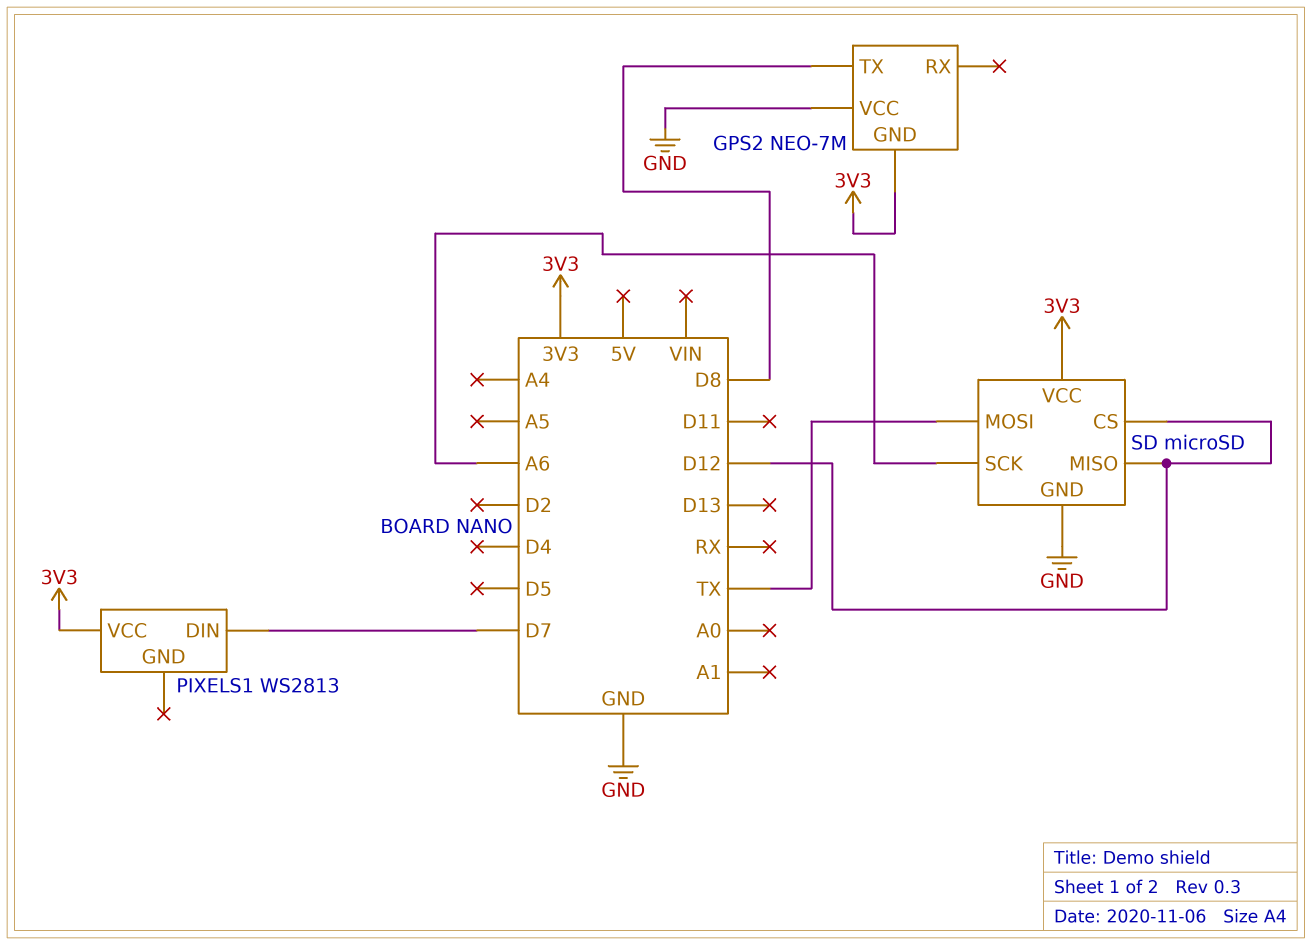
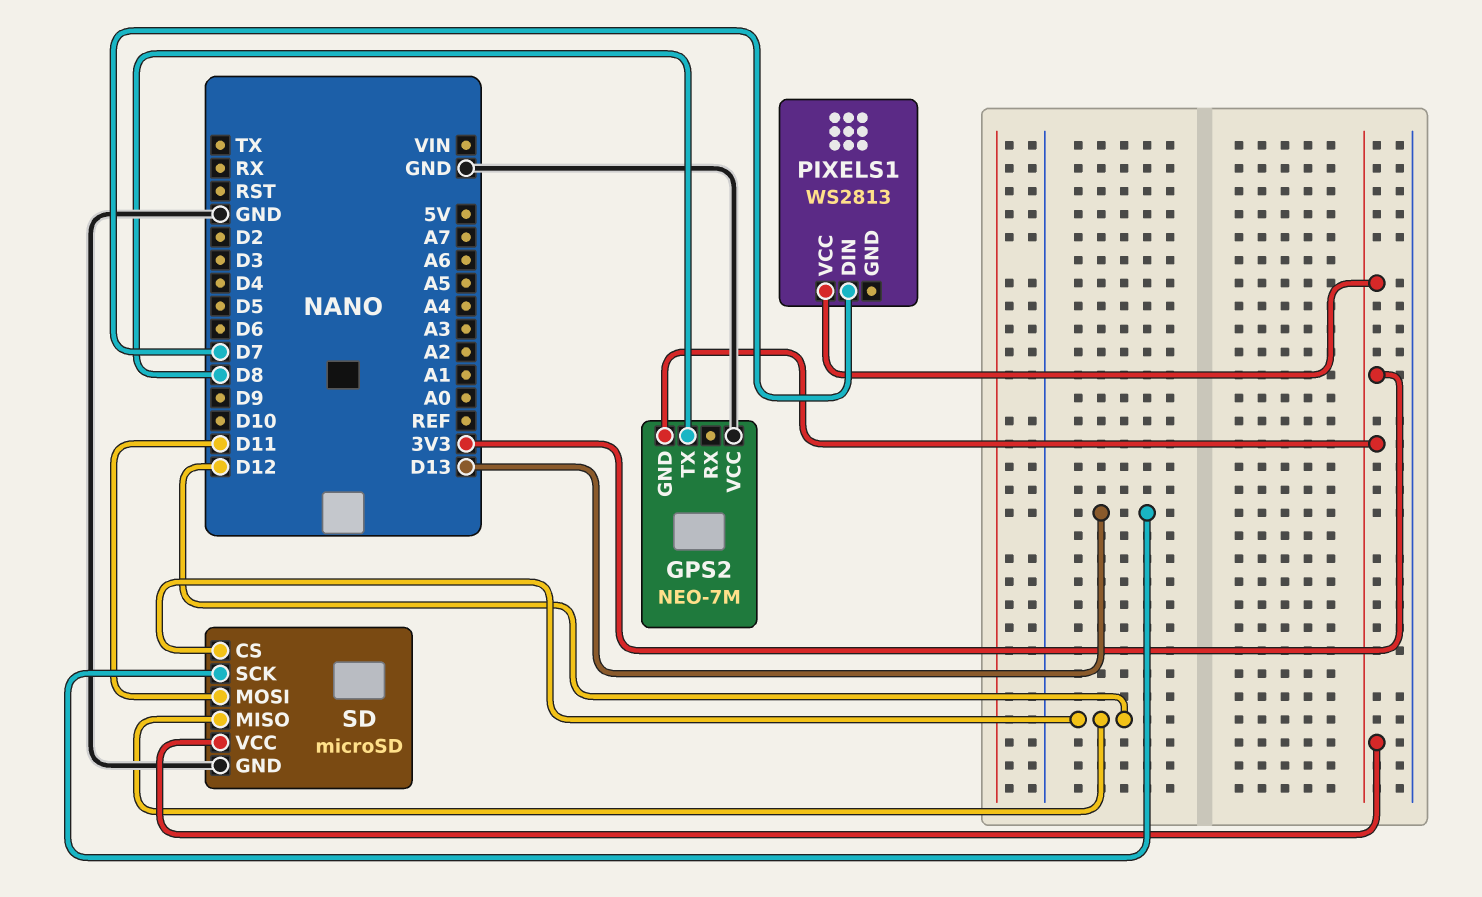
SD pin MOSI: TX -> D11
SD pin SCK: A6 -> D13

